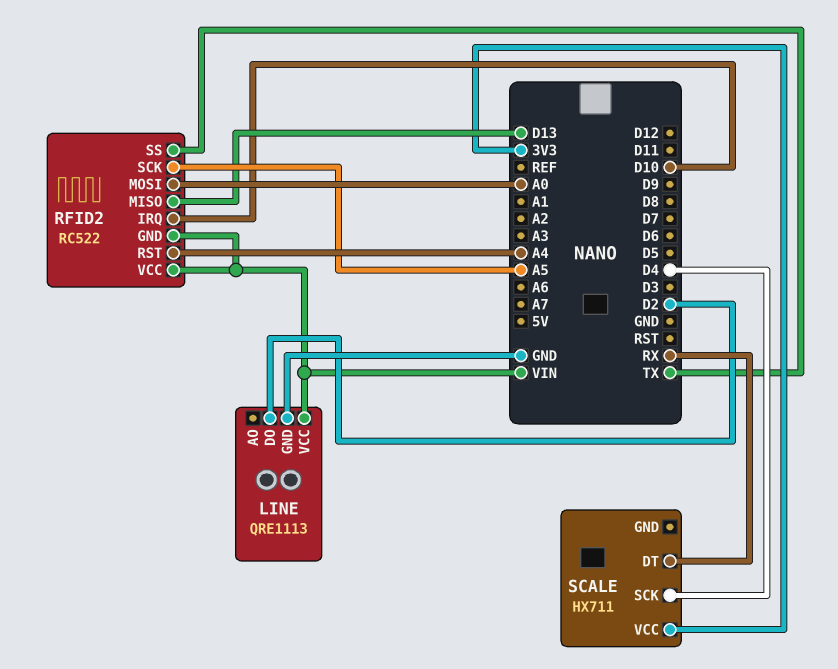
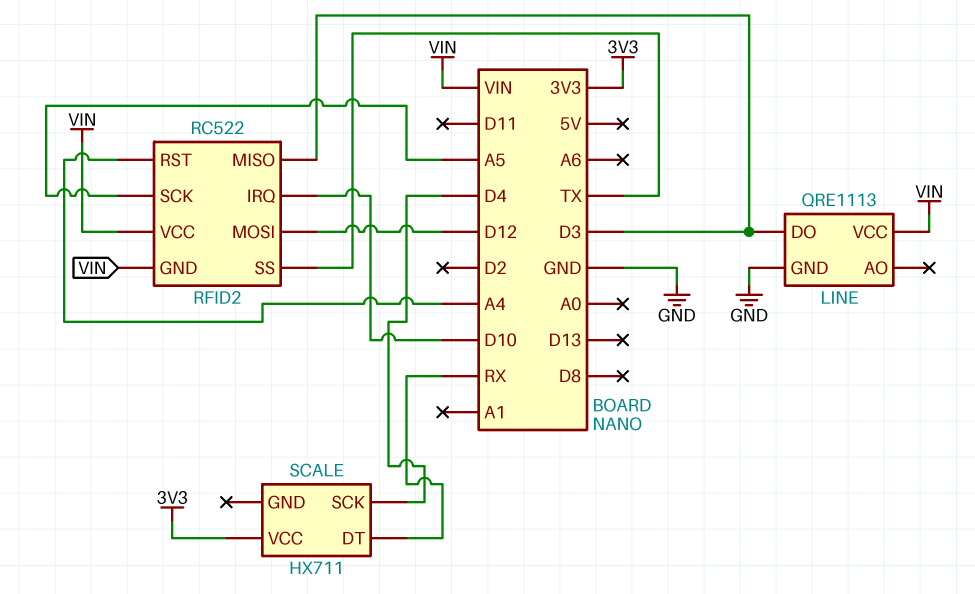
LINE pin DO: D2 -> D3
RFID2 pin MISO: D13 -> D3
RFID2 pin MOSI: A0 -> D12

